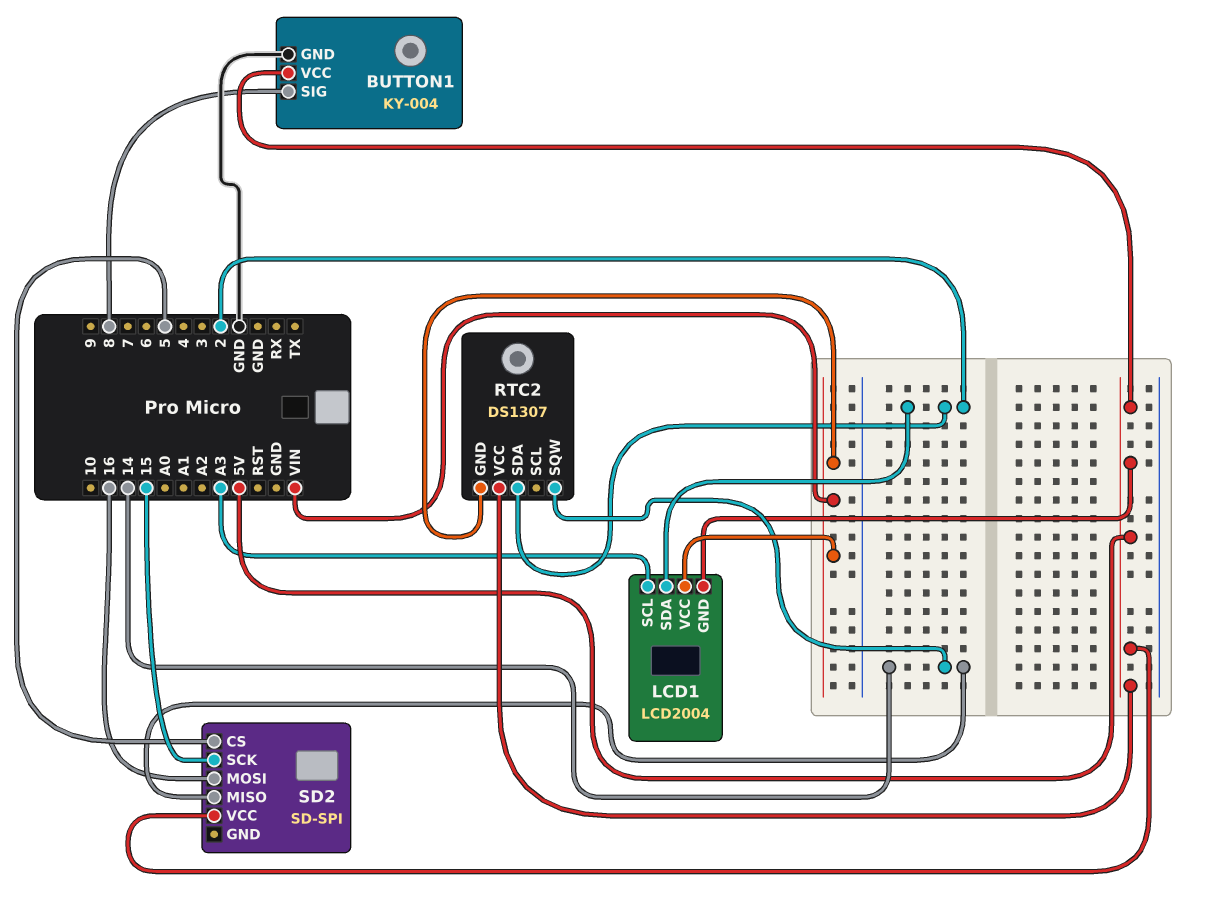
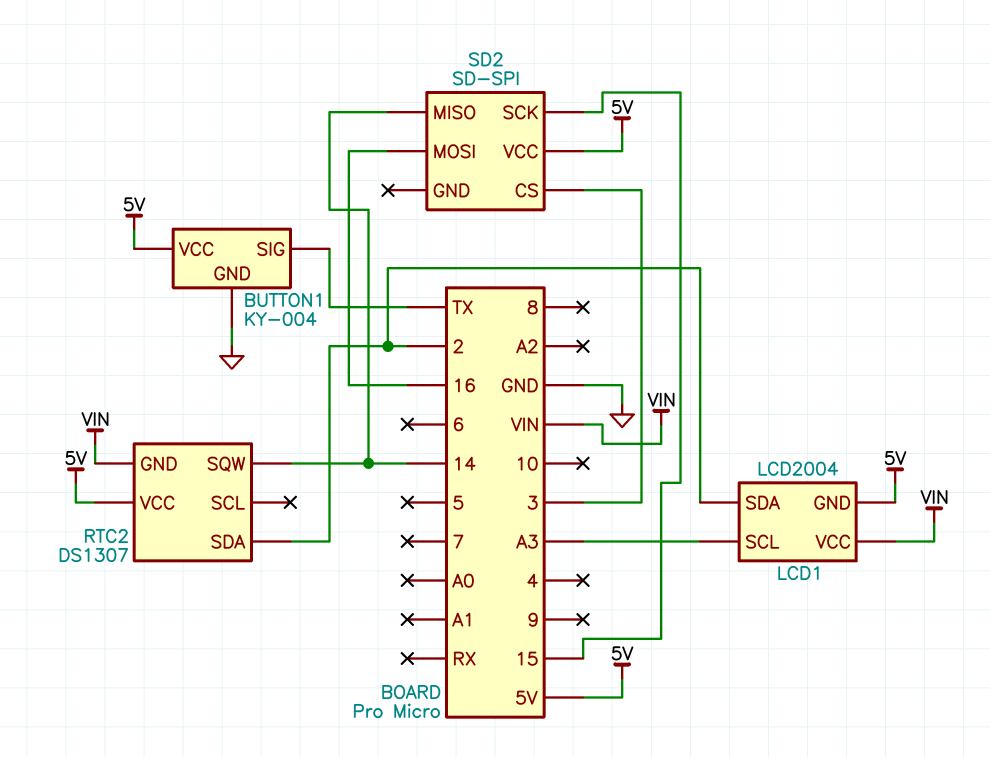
BUTTON1 pin SIG: 8 -> TX
SD2 pin CS: 5 -> 3

